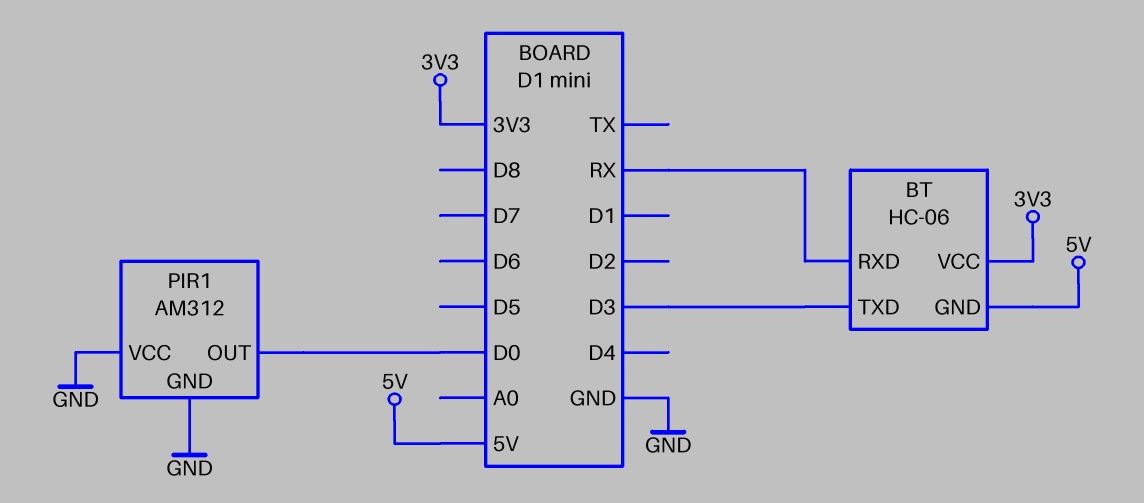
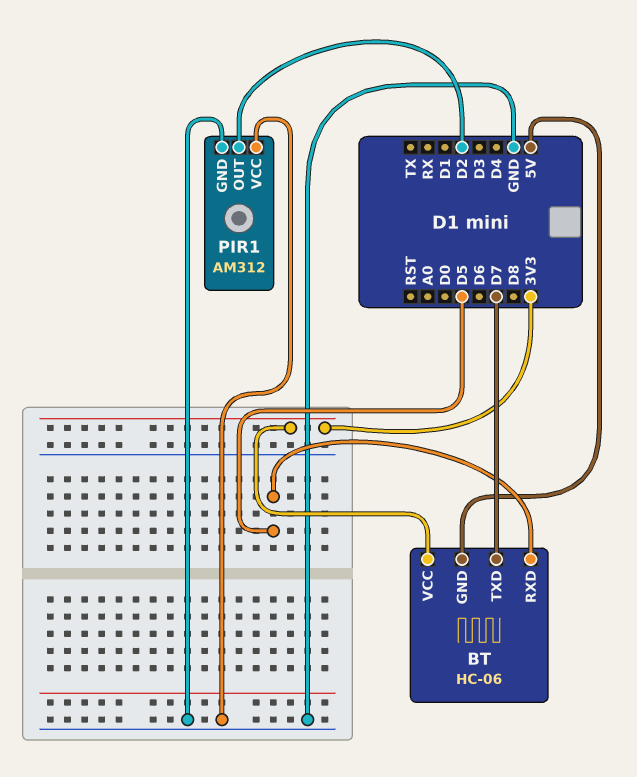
BT pin RXD: RX -> D5
BT pin TXD: D3 -> D7
PIR1 pin OUT: D0 -> D2

